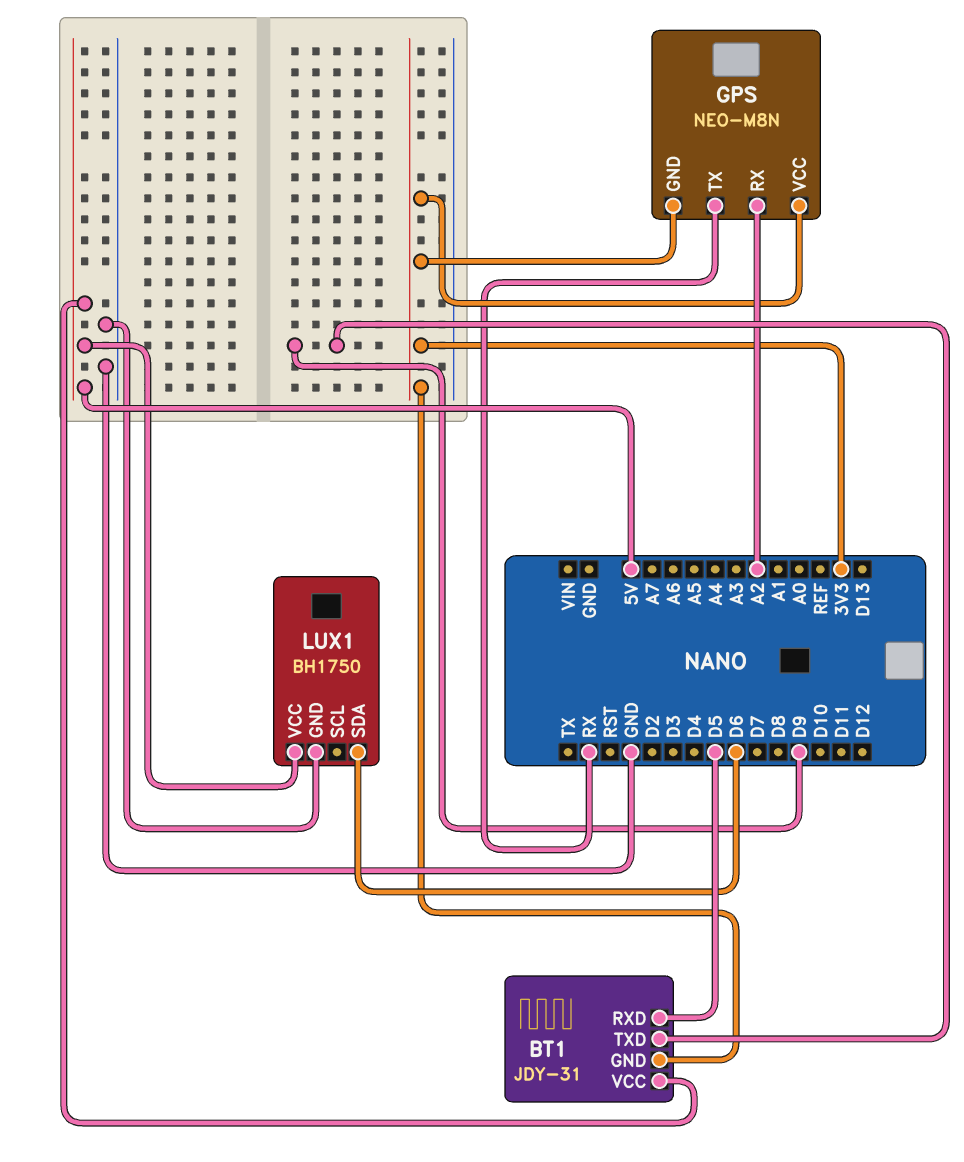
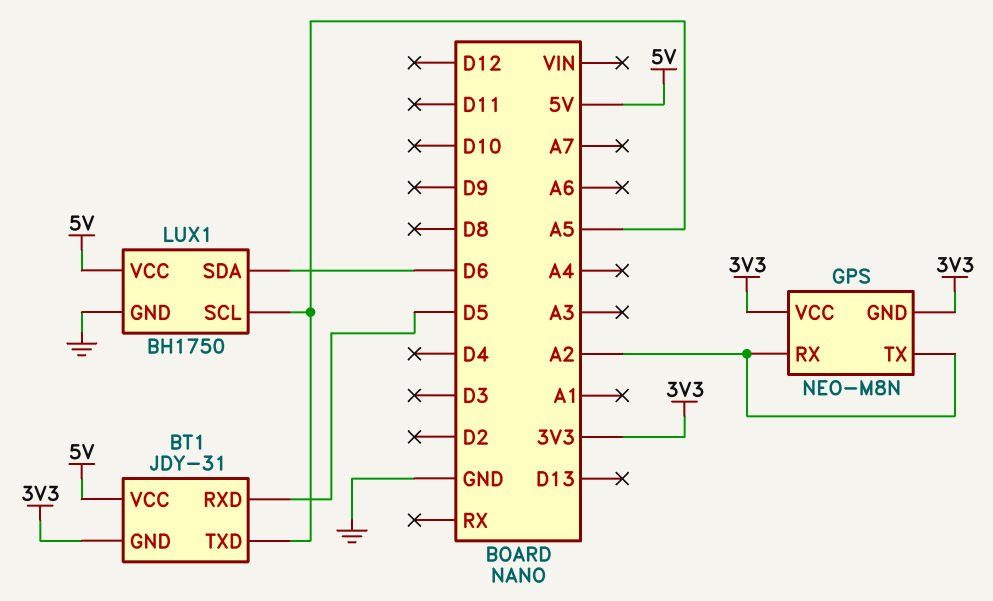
BT1 pin TXD: D9 -> A5
GPS pin TX: RX -> A2
LUX1 pin SCL: none -> A5

